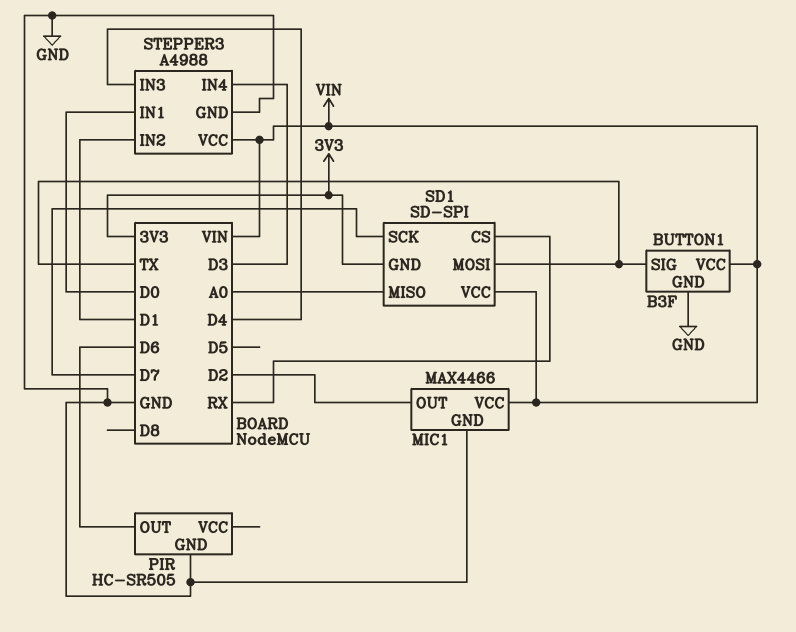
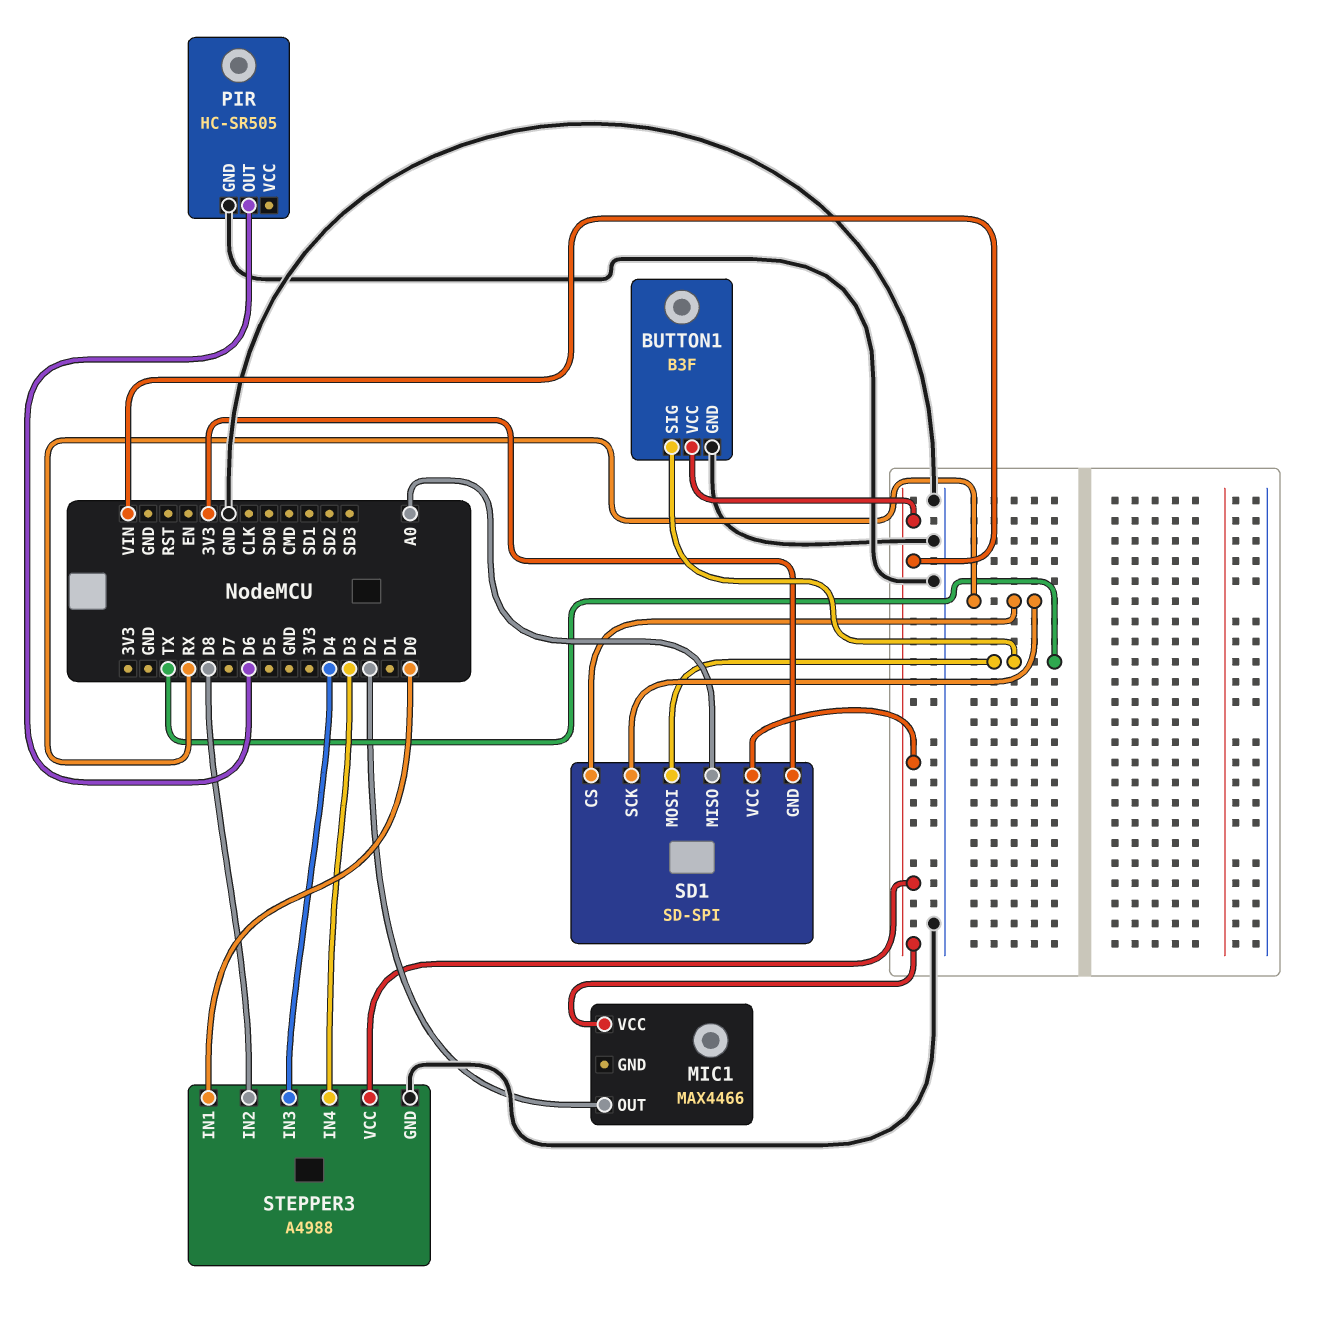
MIC1 pin GND: GND -> none
SD1 pin SCK: D7 -> RX
STEPPER3 pin IN2: D1 -> D8

